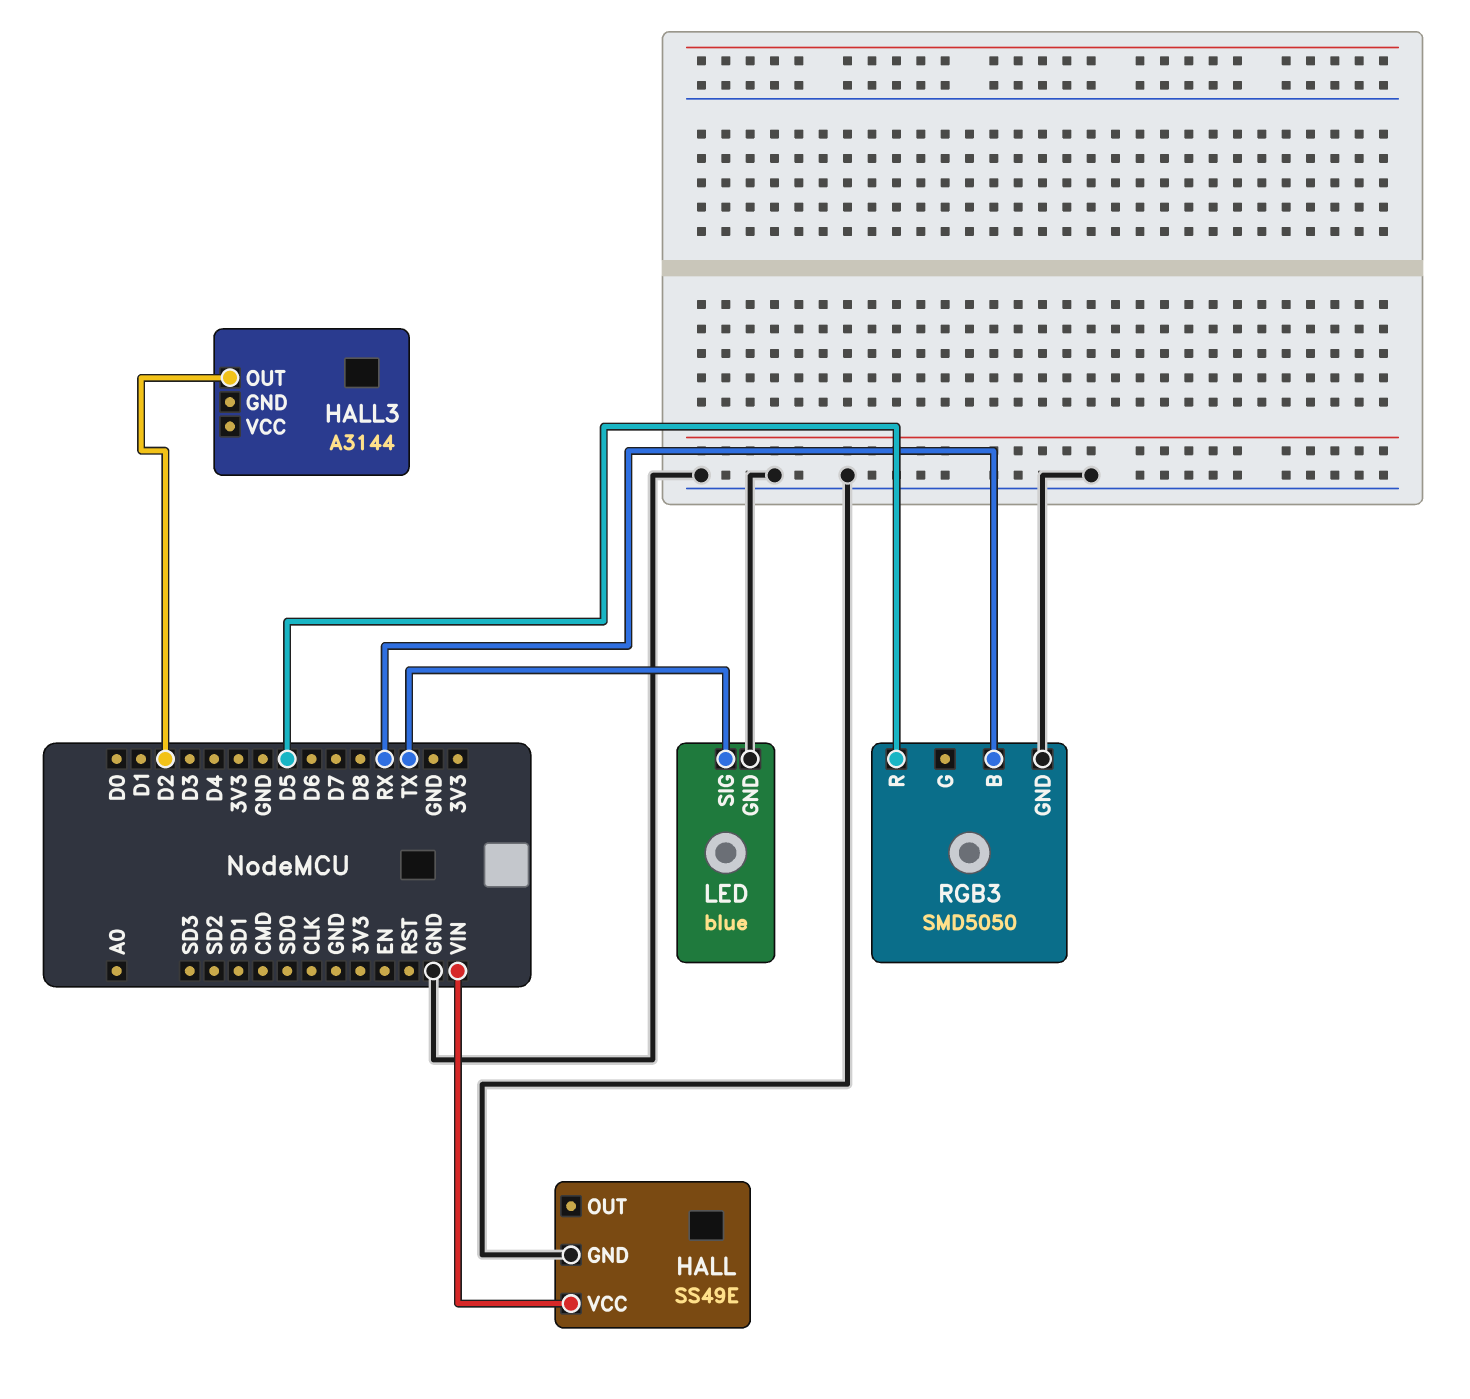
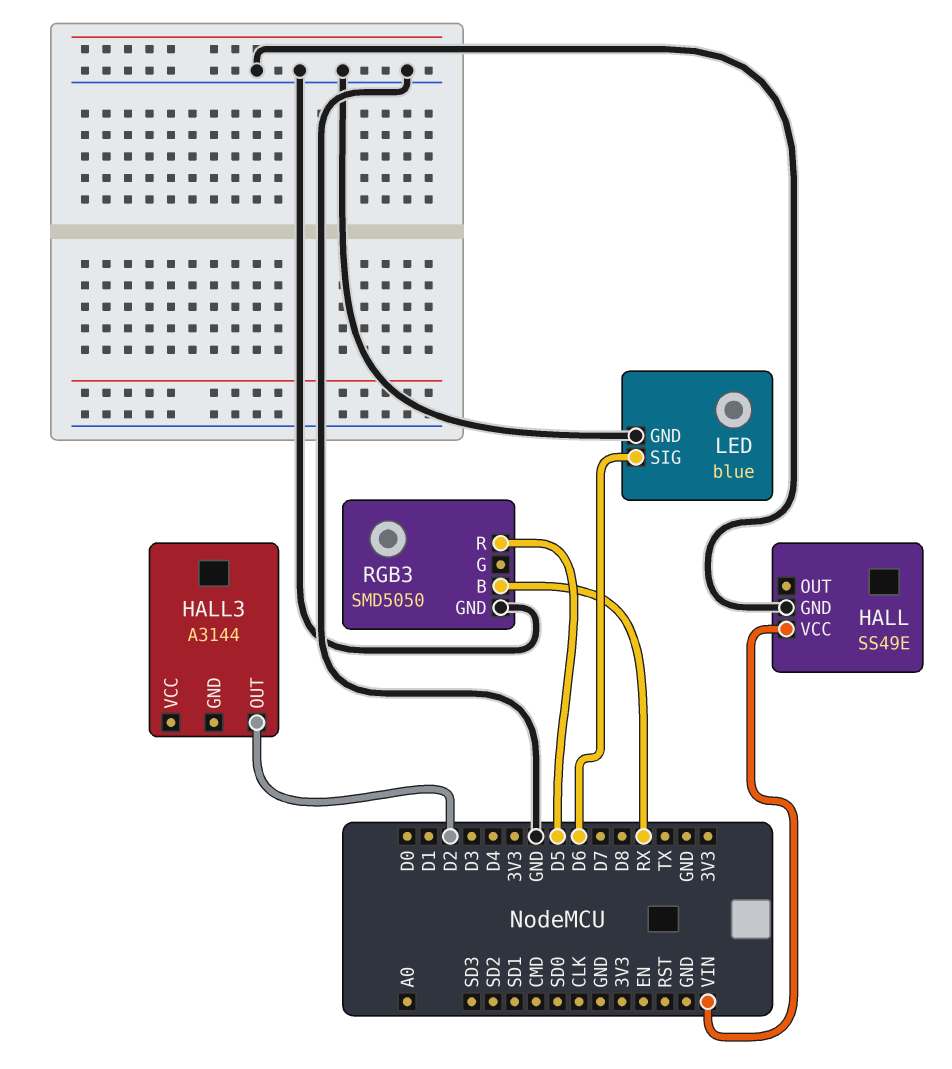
LED pin SIG: TX -> D6

